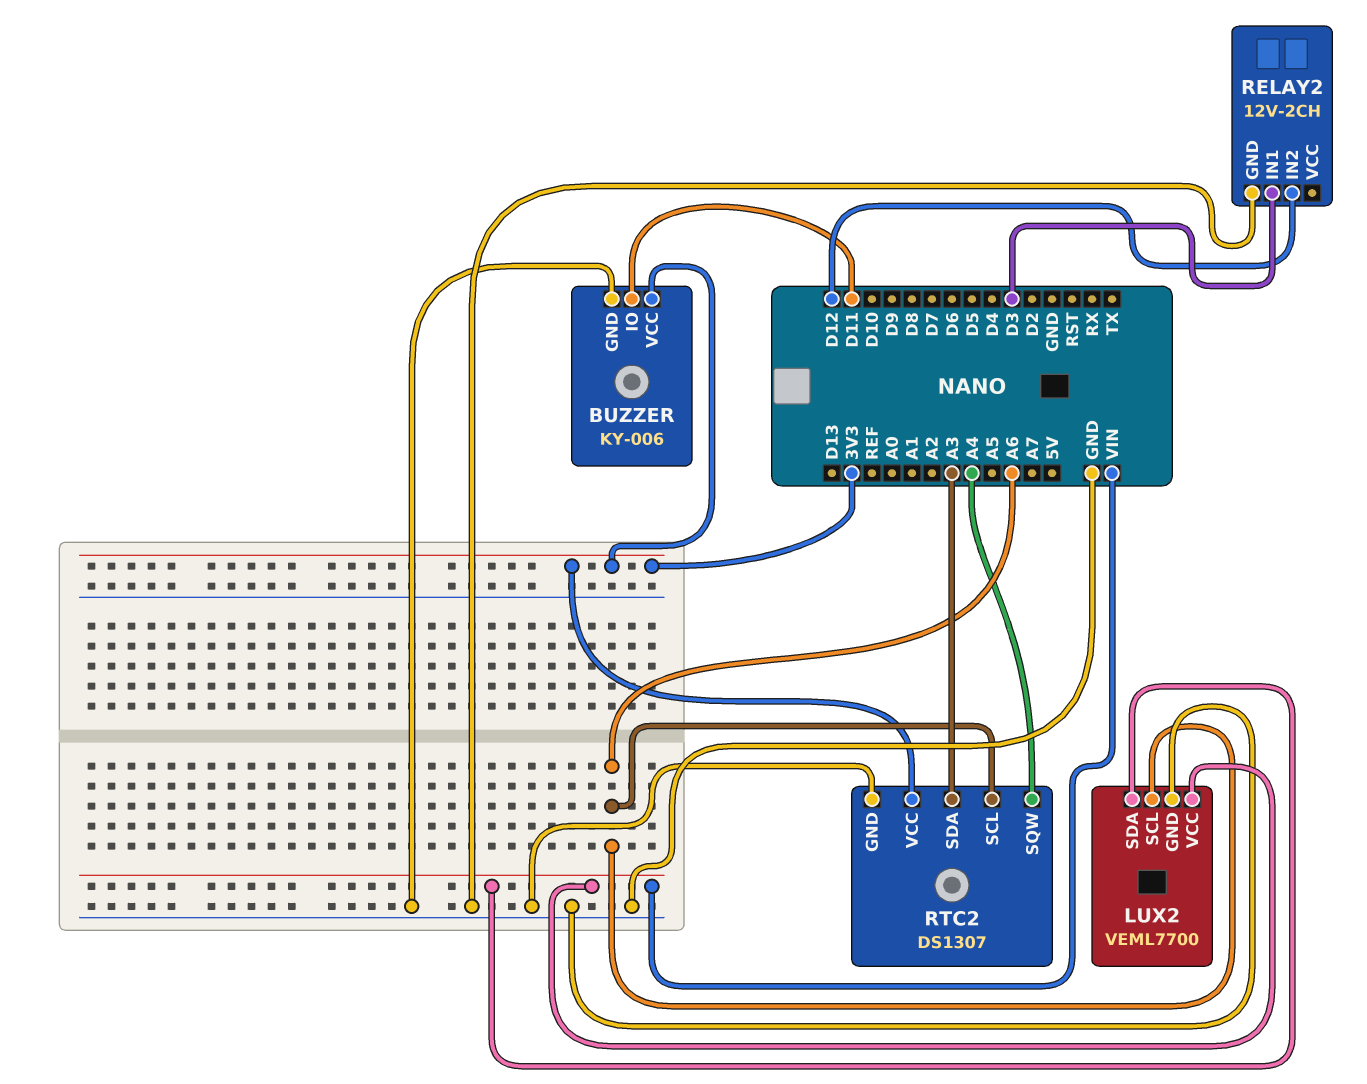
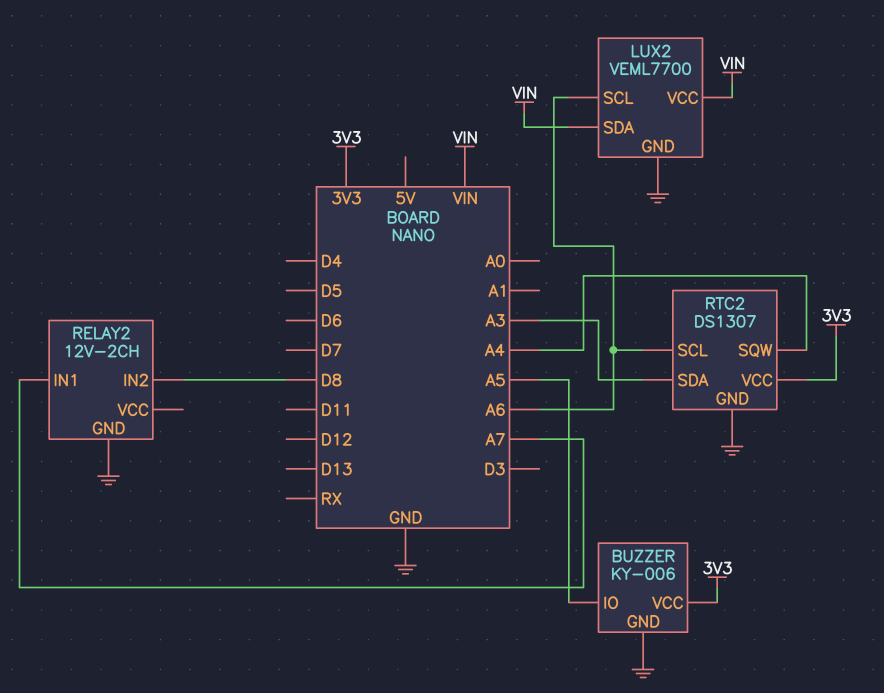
BUZZER pin IO: D11 -> A5
RELAY2 pin IN1: D3 -> A7
RELAY2 pin IN2: D12 -> D8

